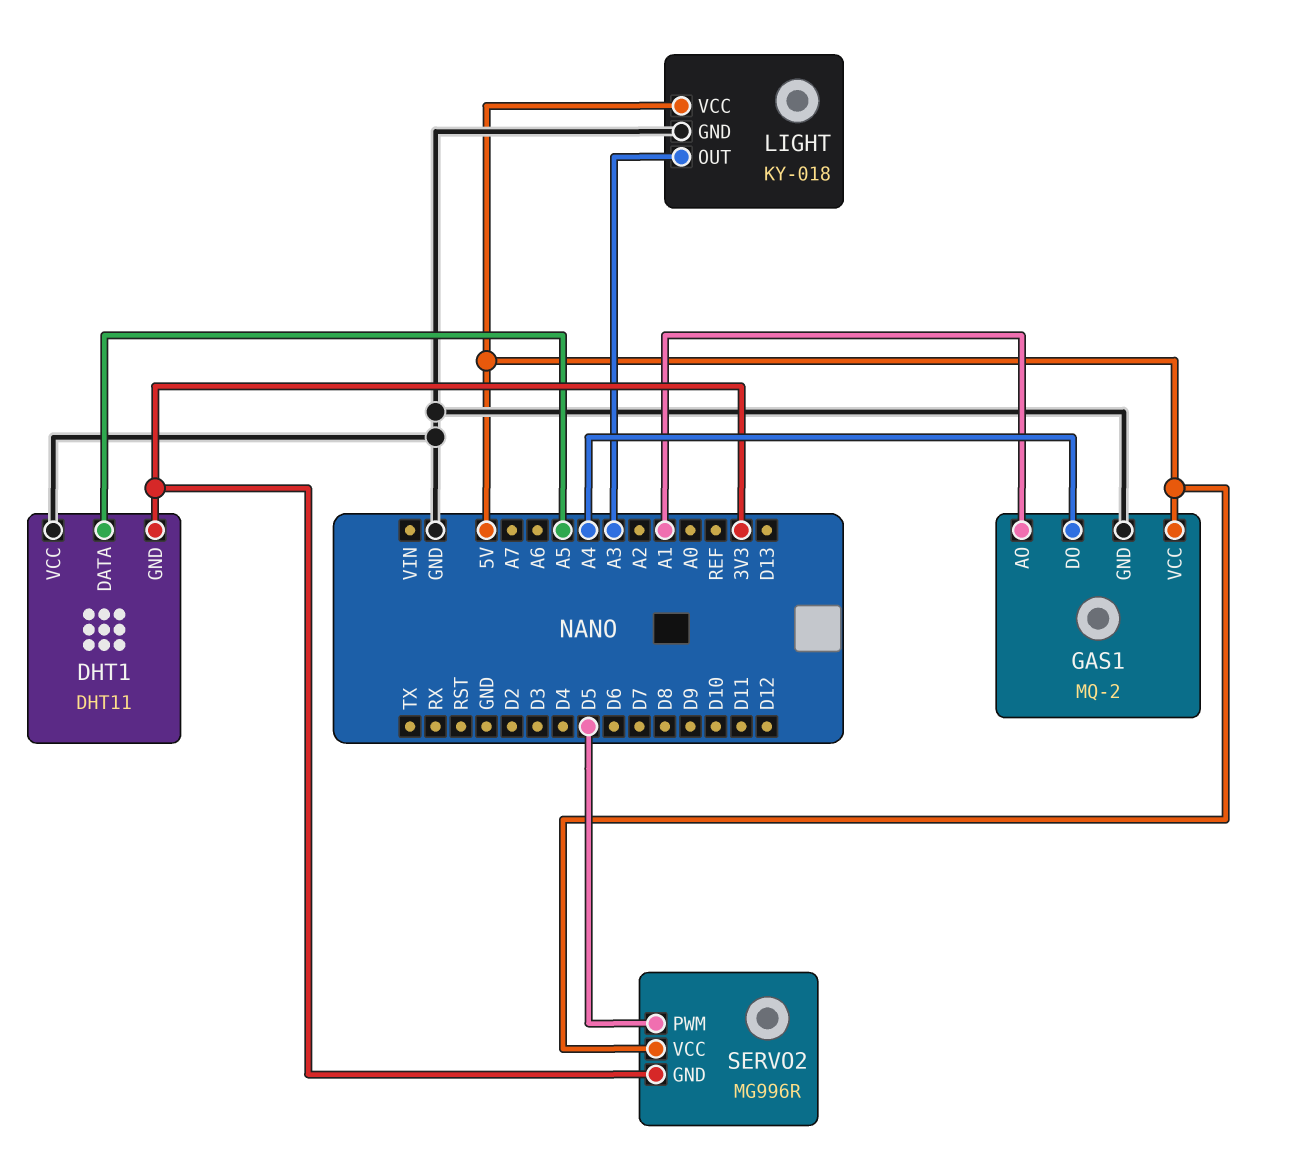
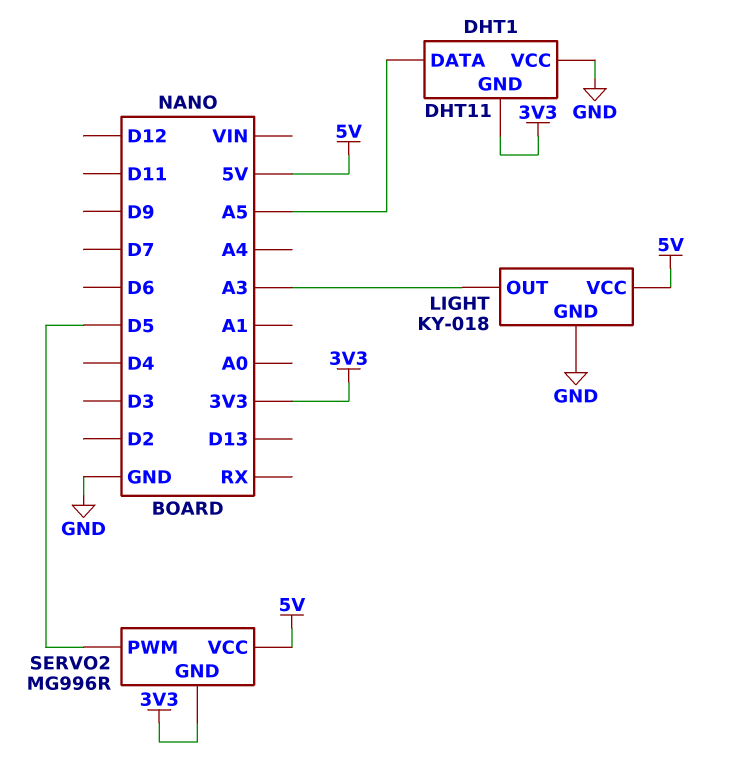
GAS1: MQ-2 -> none
GAS1 pin AO: A1 -> none
GAS1 pin DO: A4 -> none
GAS1 pin GND: GND -> none
GAS1 pin VCC: 5V -> none

